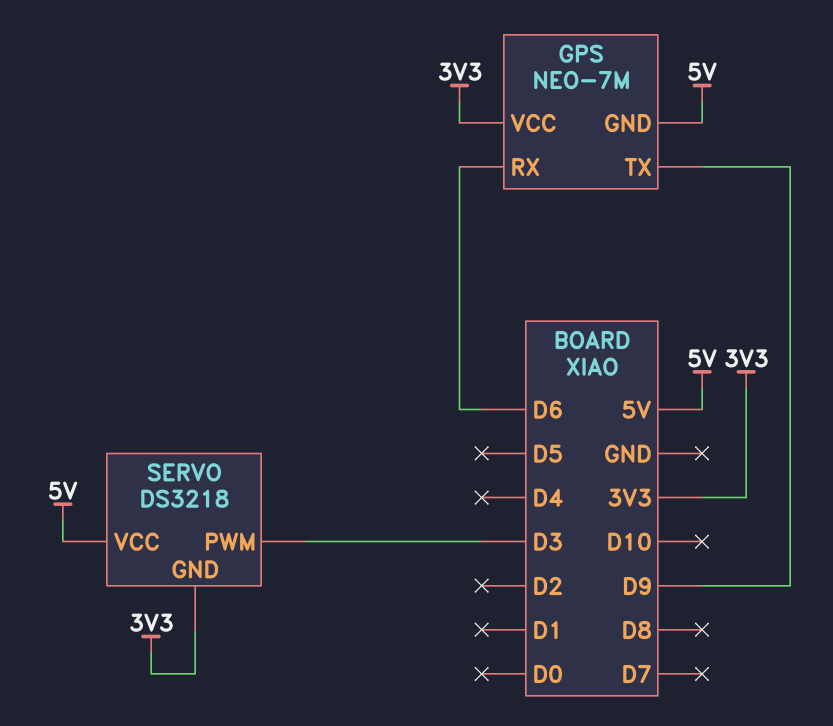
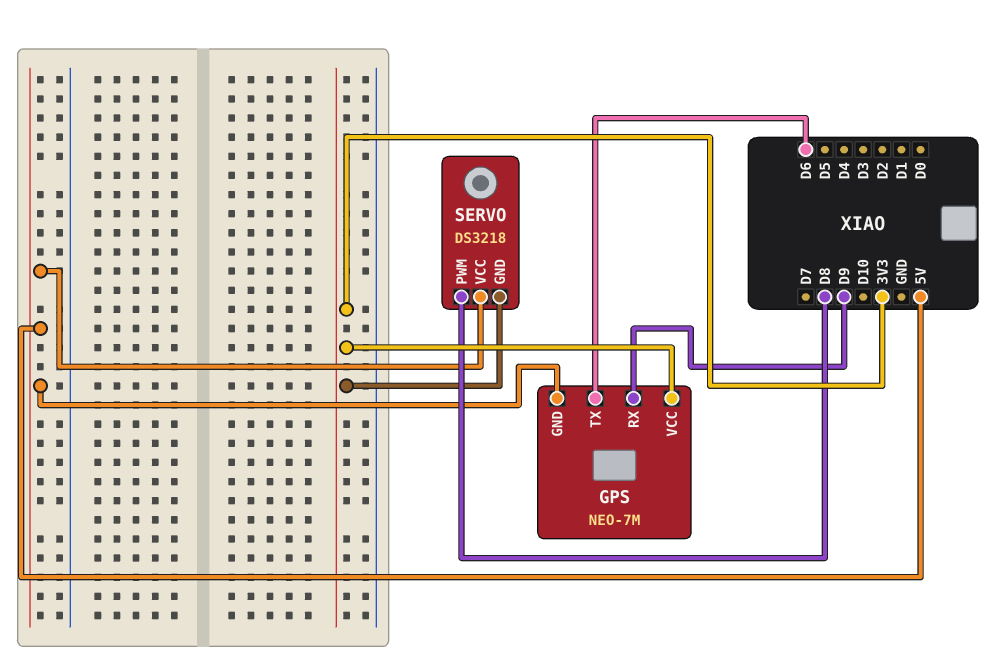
GPS pin RX: D6 -> D9
GPS pin TX: D9 -> D6
SERVO pin PWM: D3 -> D8

